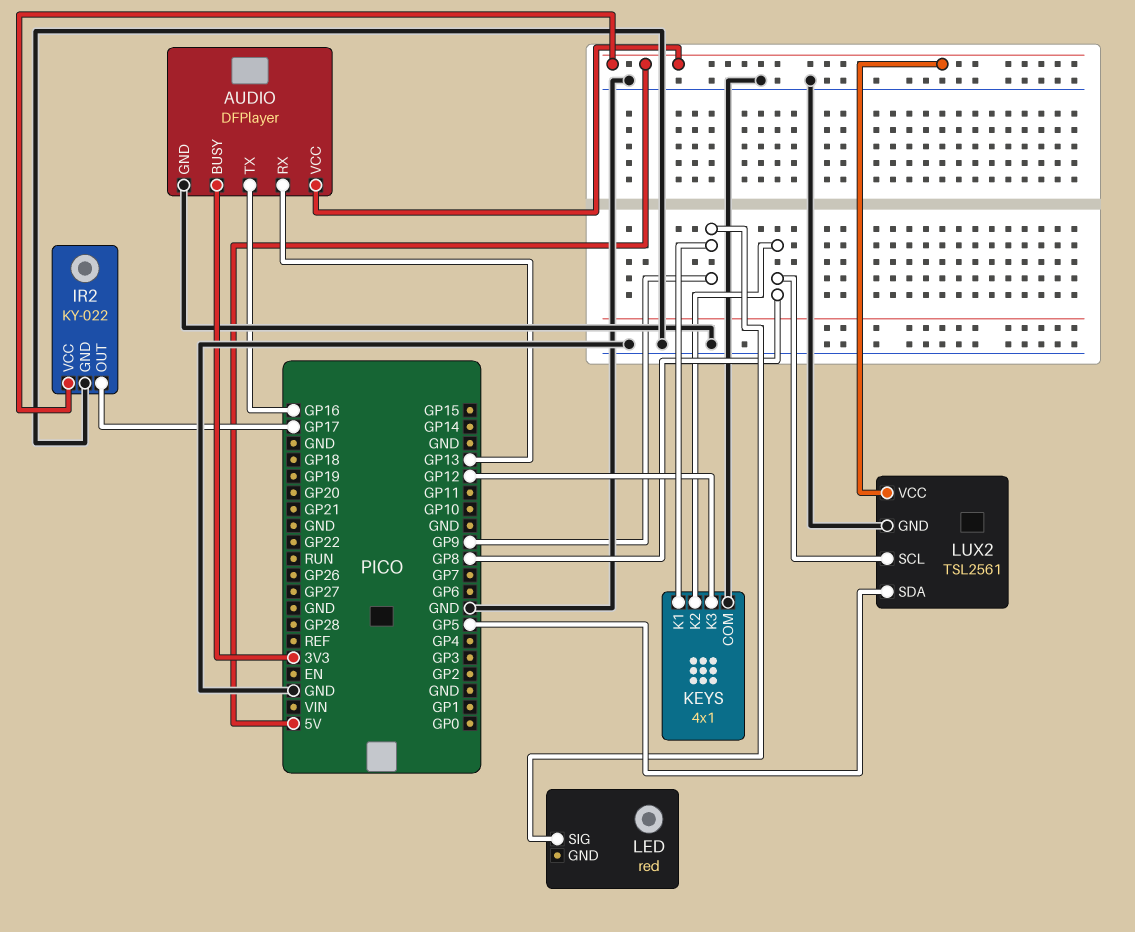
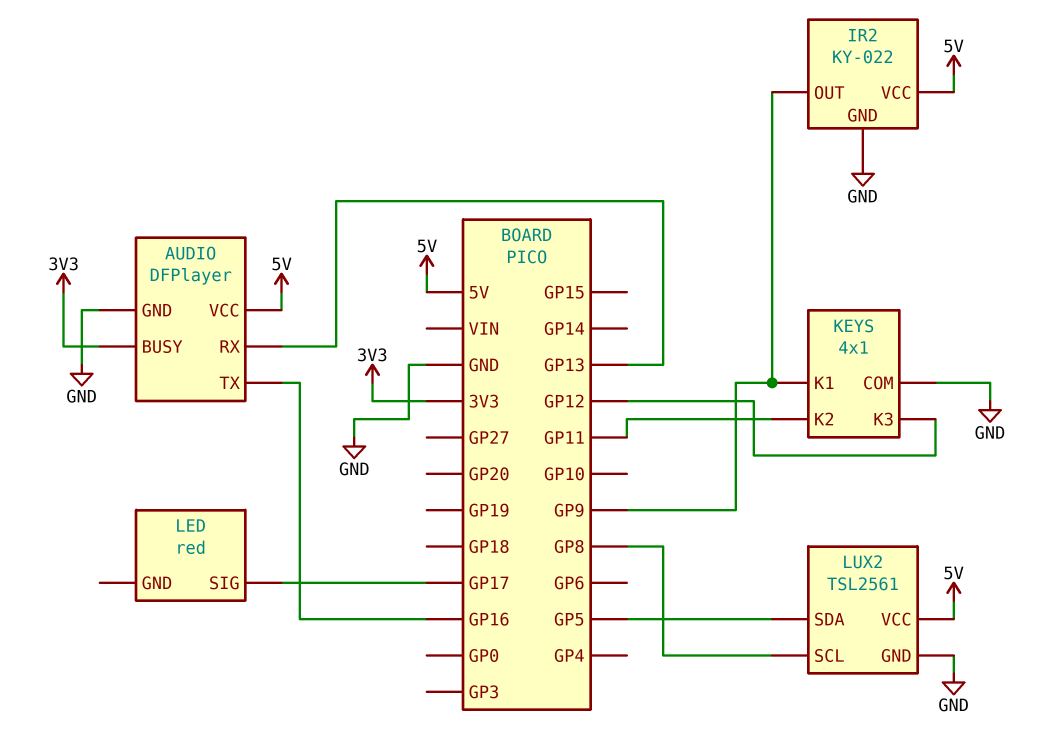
IR2 pin OUT: GP17 -> GP9
KEYS pin K2: GP8 -> GP11
LED pin SIG: GP9 -> GP17

